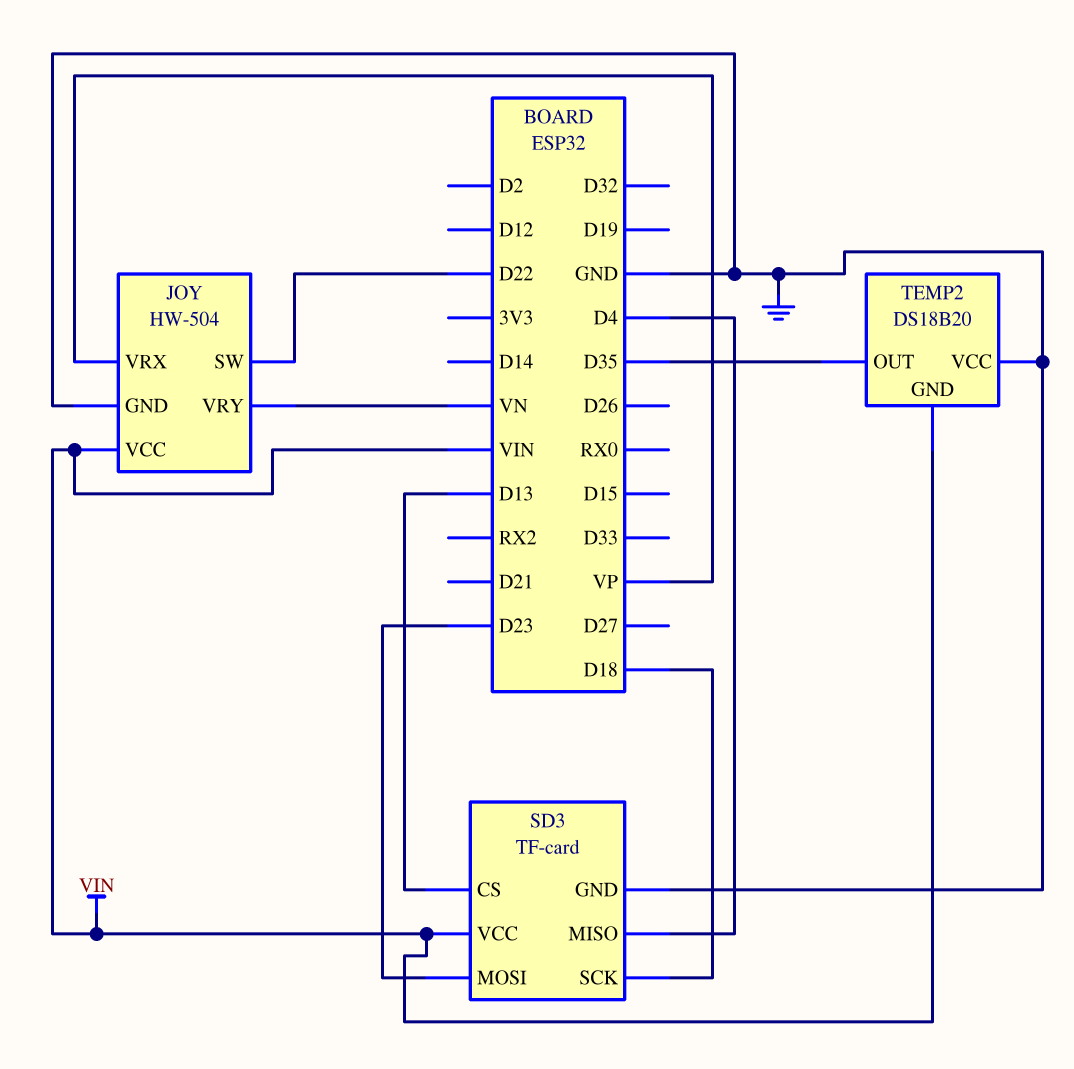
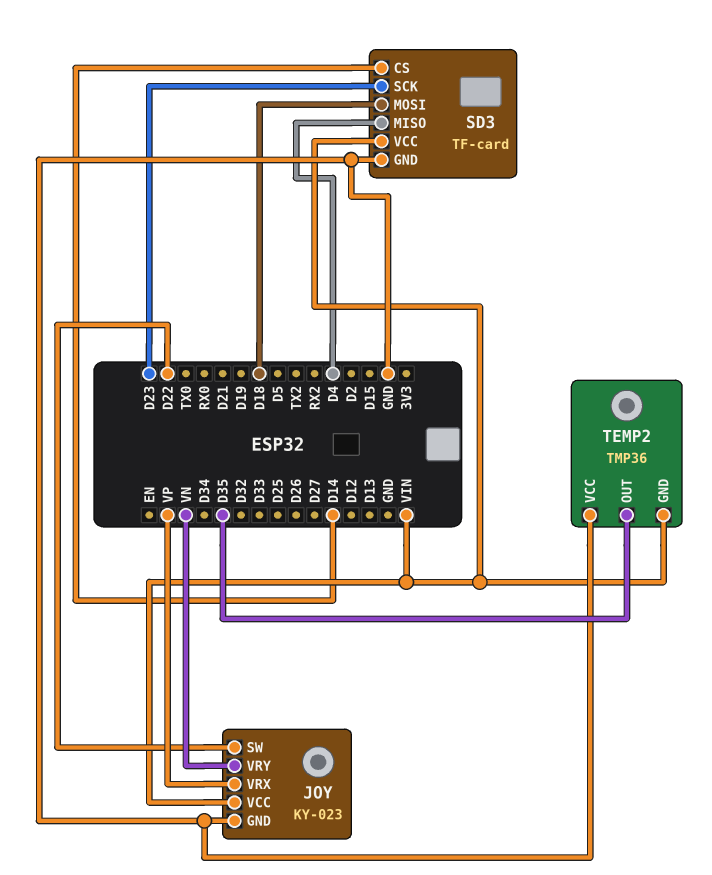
JOY: HW-504 -> KY-023
SD3 pin CS: D13 -> D14
SD3 pin MOSI: D23 -> D18
SD3 pin SCK: D18 -> D23
TEMP2: DS18B20 -> TMP36

